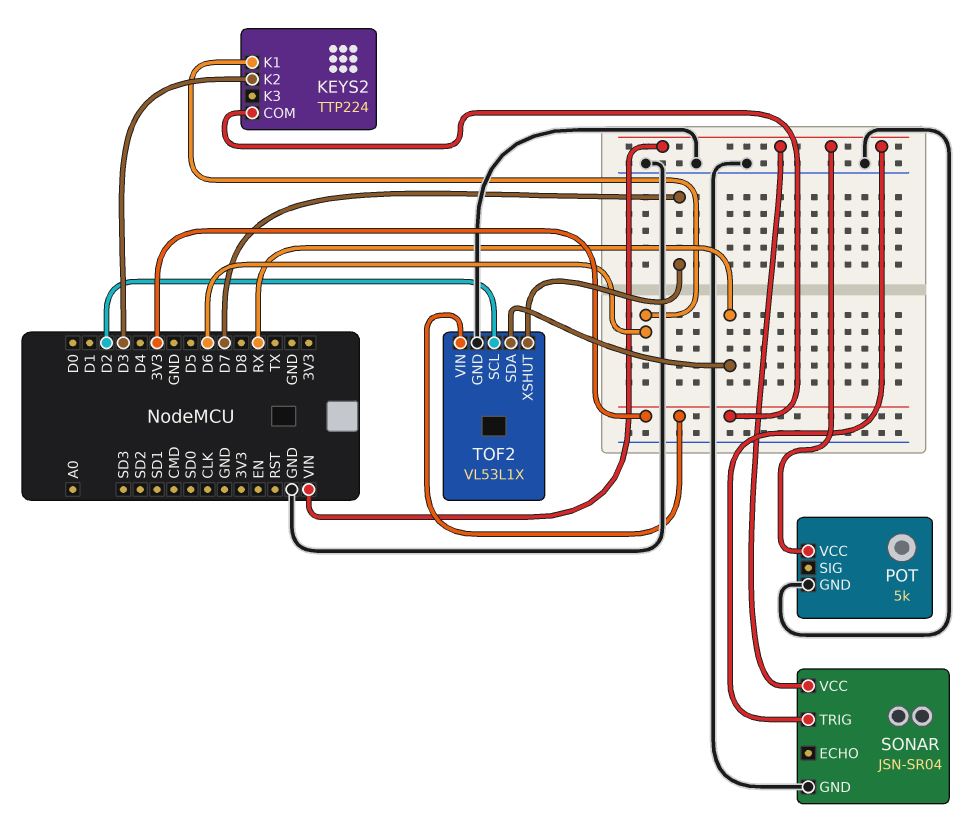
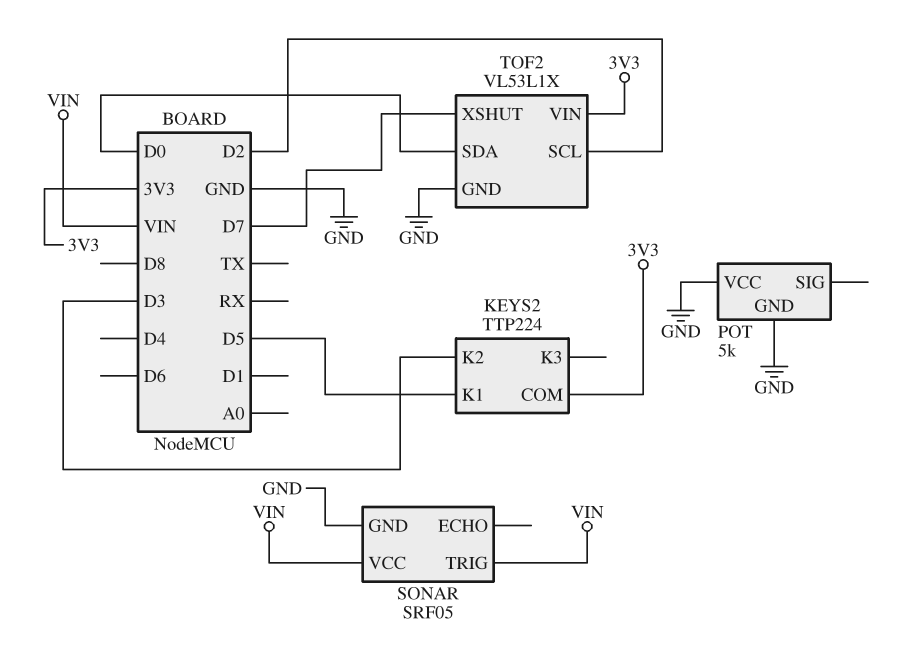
KEYS2 pin K1: D6 -> D5
POT pin VCC: VIN -> GND
SONAR: JSN-SR04 -> SRF05
TOF2 pin SDA: RX -> D0

